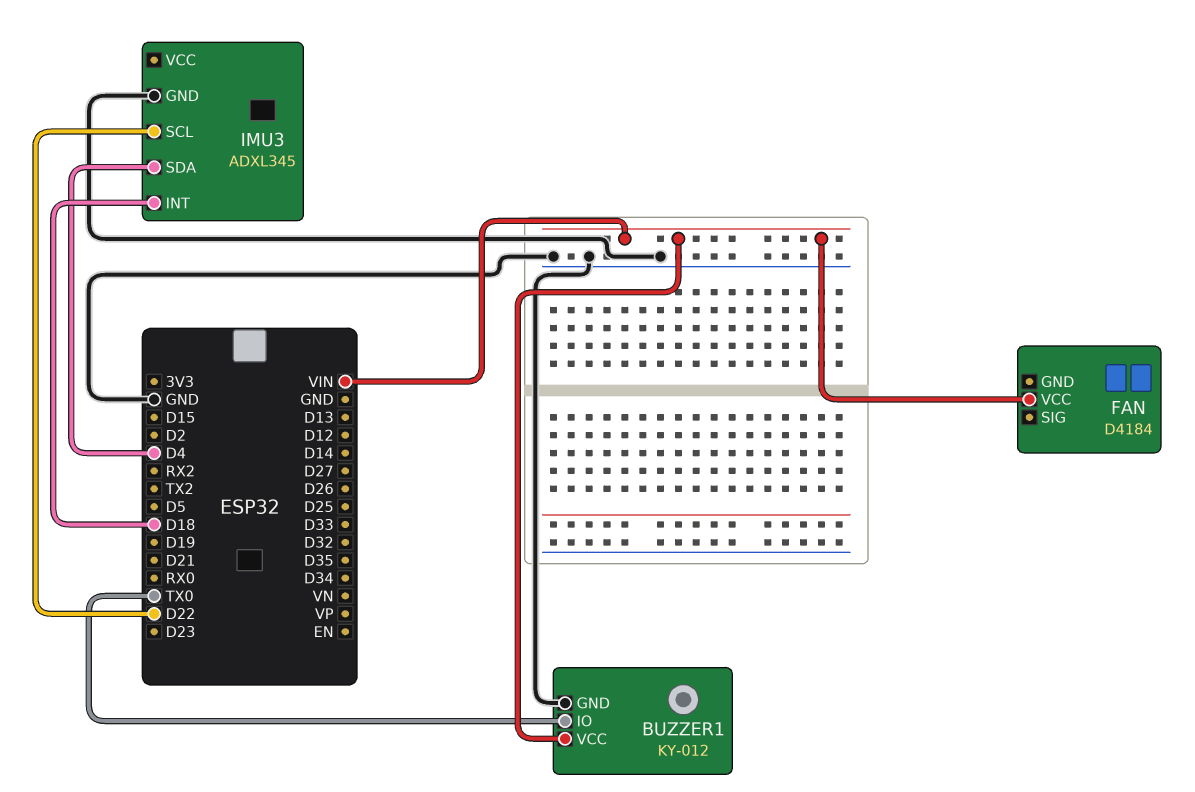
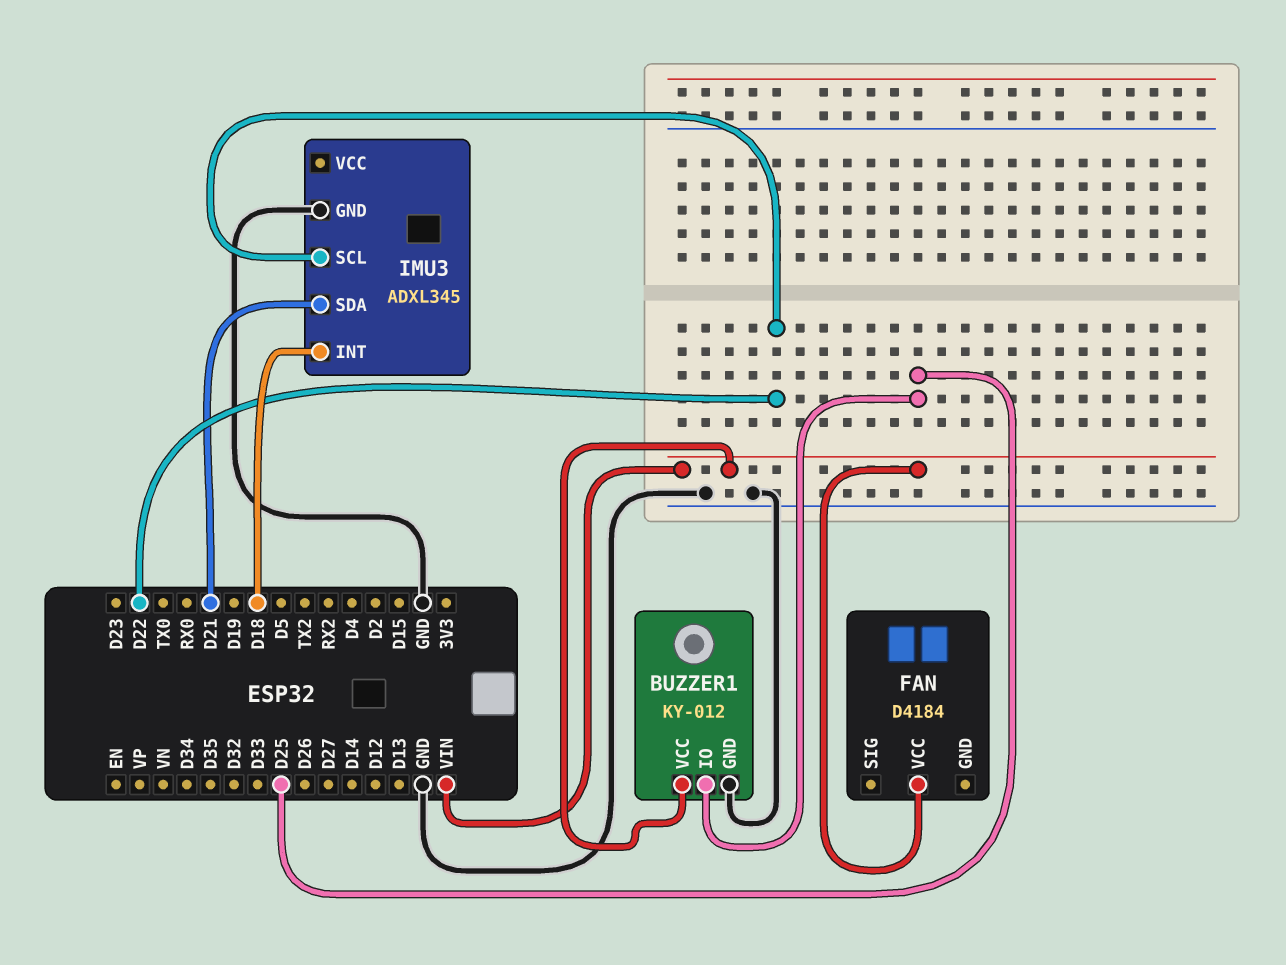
BUZZER1 pin IO: TX0 -> D25
IMU3 pin SDA: D4 -> D21

